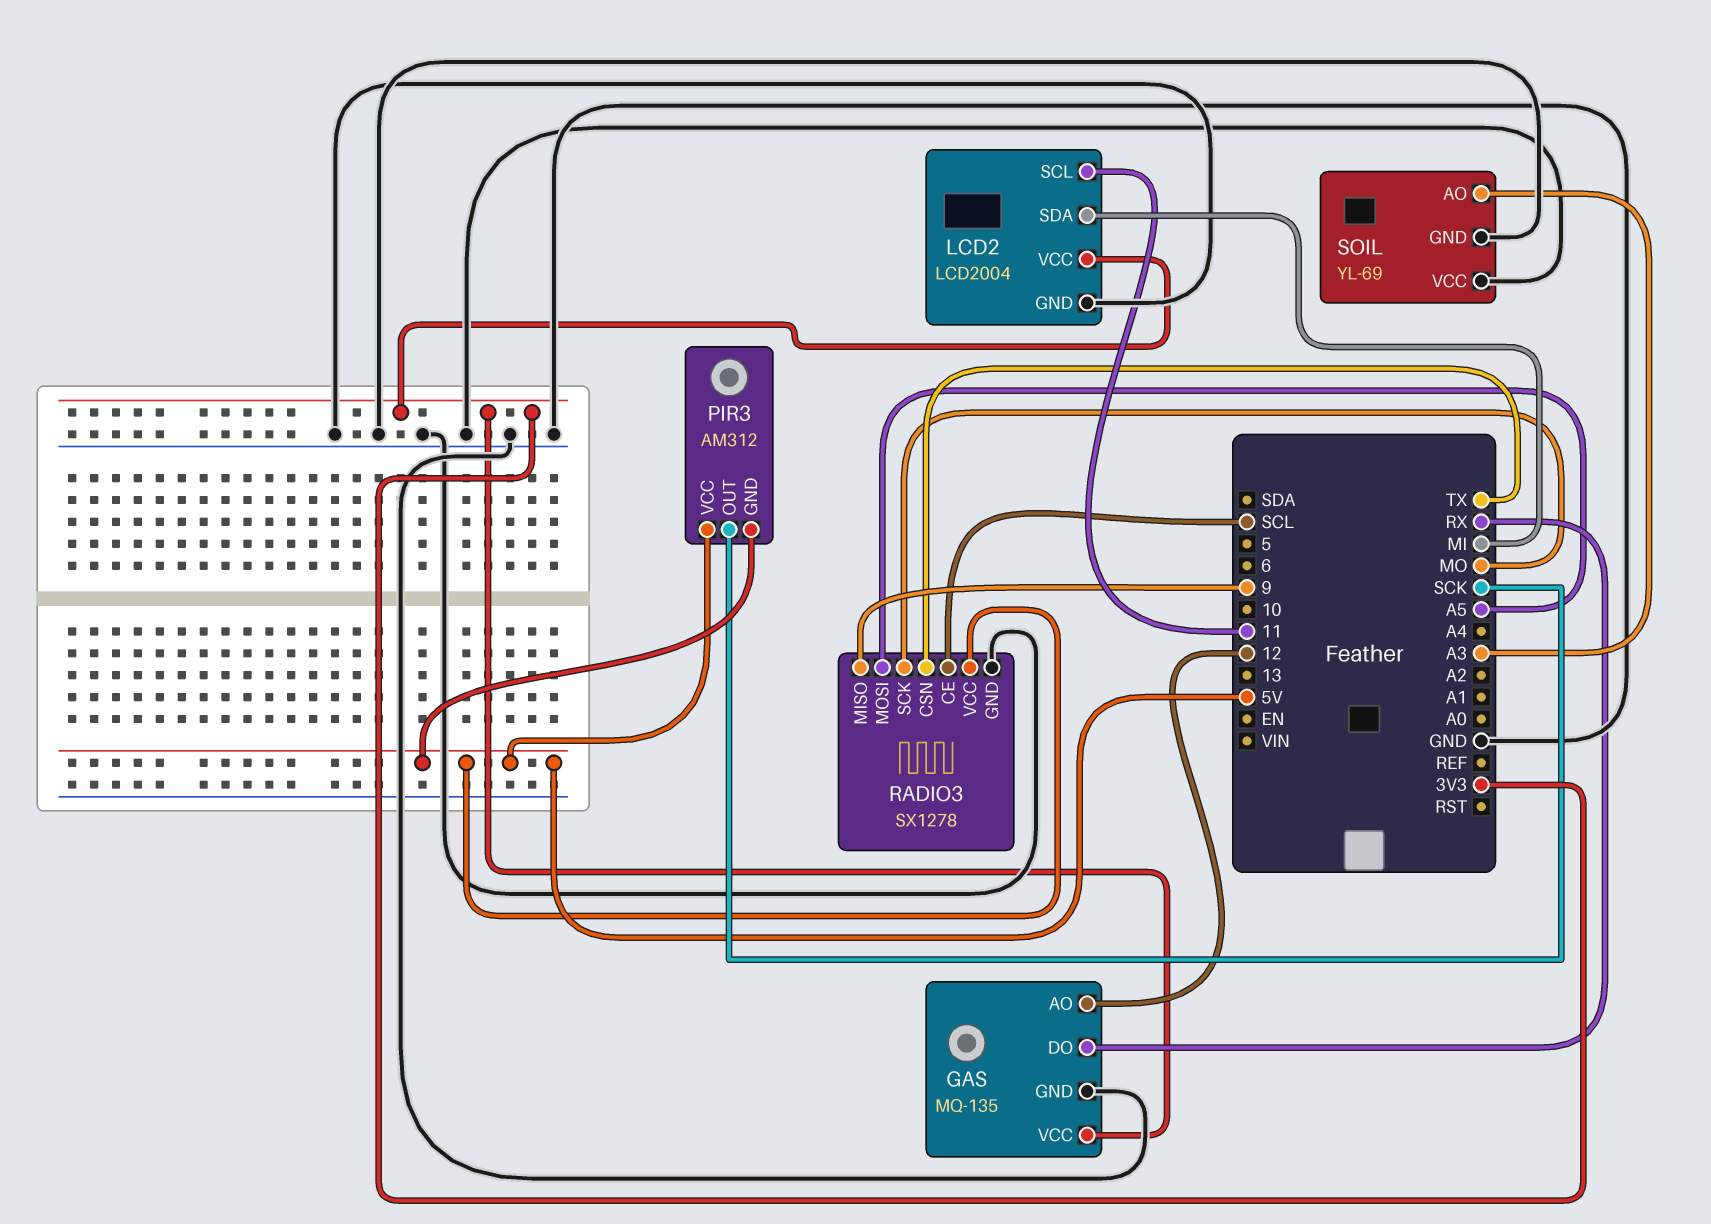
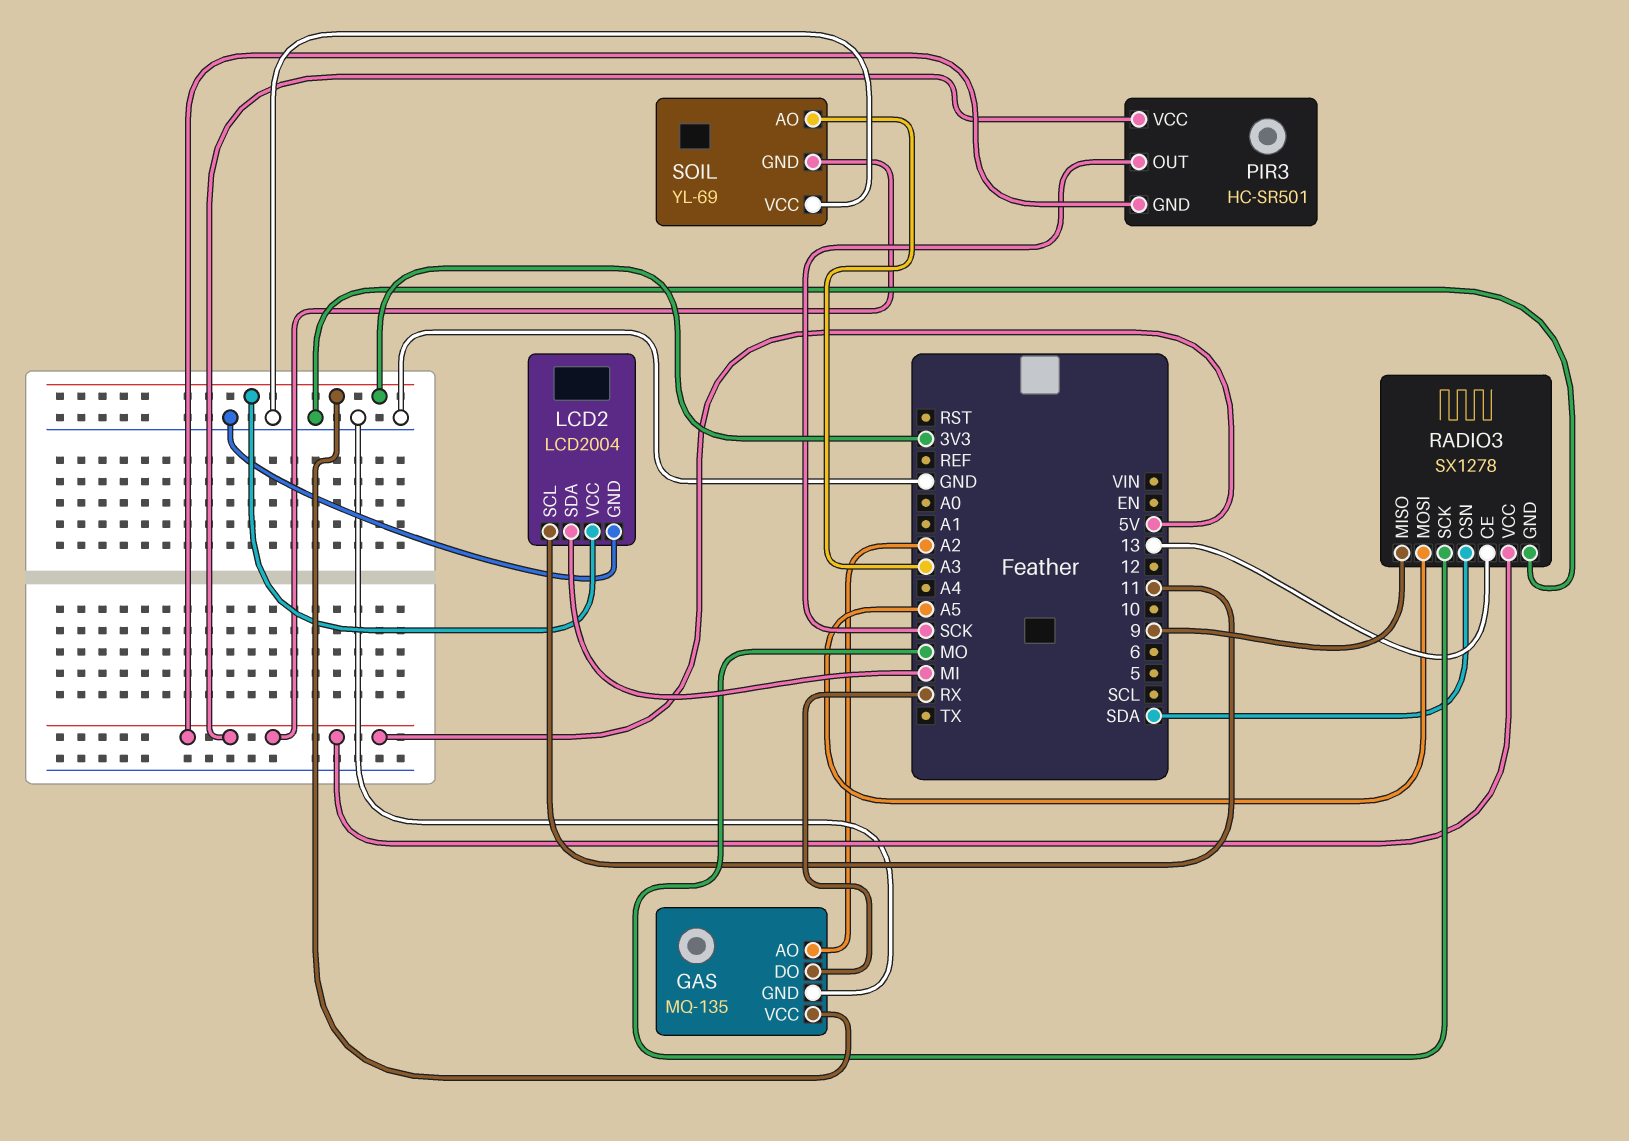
GAS pin AO: 12 -> A2
PIR3: AM312 -> HC-SR501
RADIO3 pin CE: SCL -> 13
RADIO3 pin CSN: TX -> SDA
SOIL pin GND: GND -> 5V

